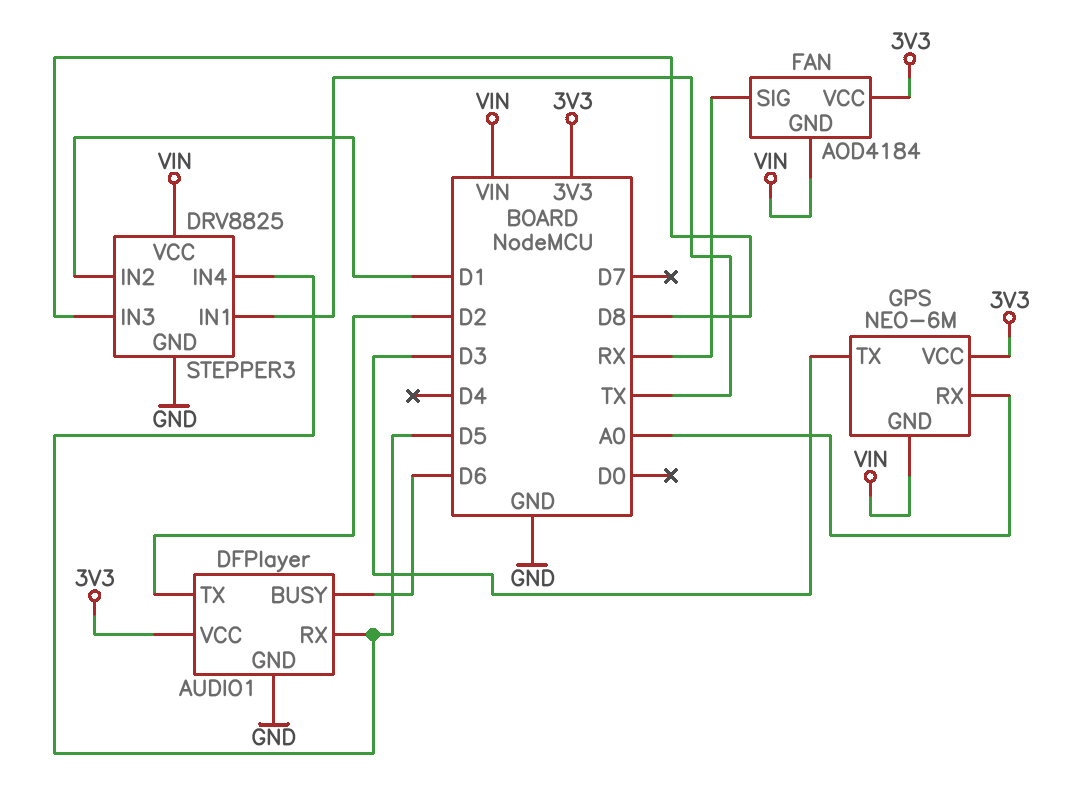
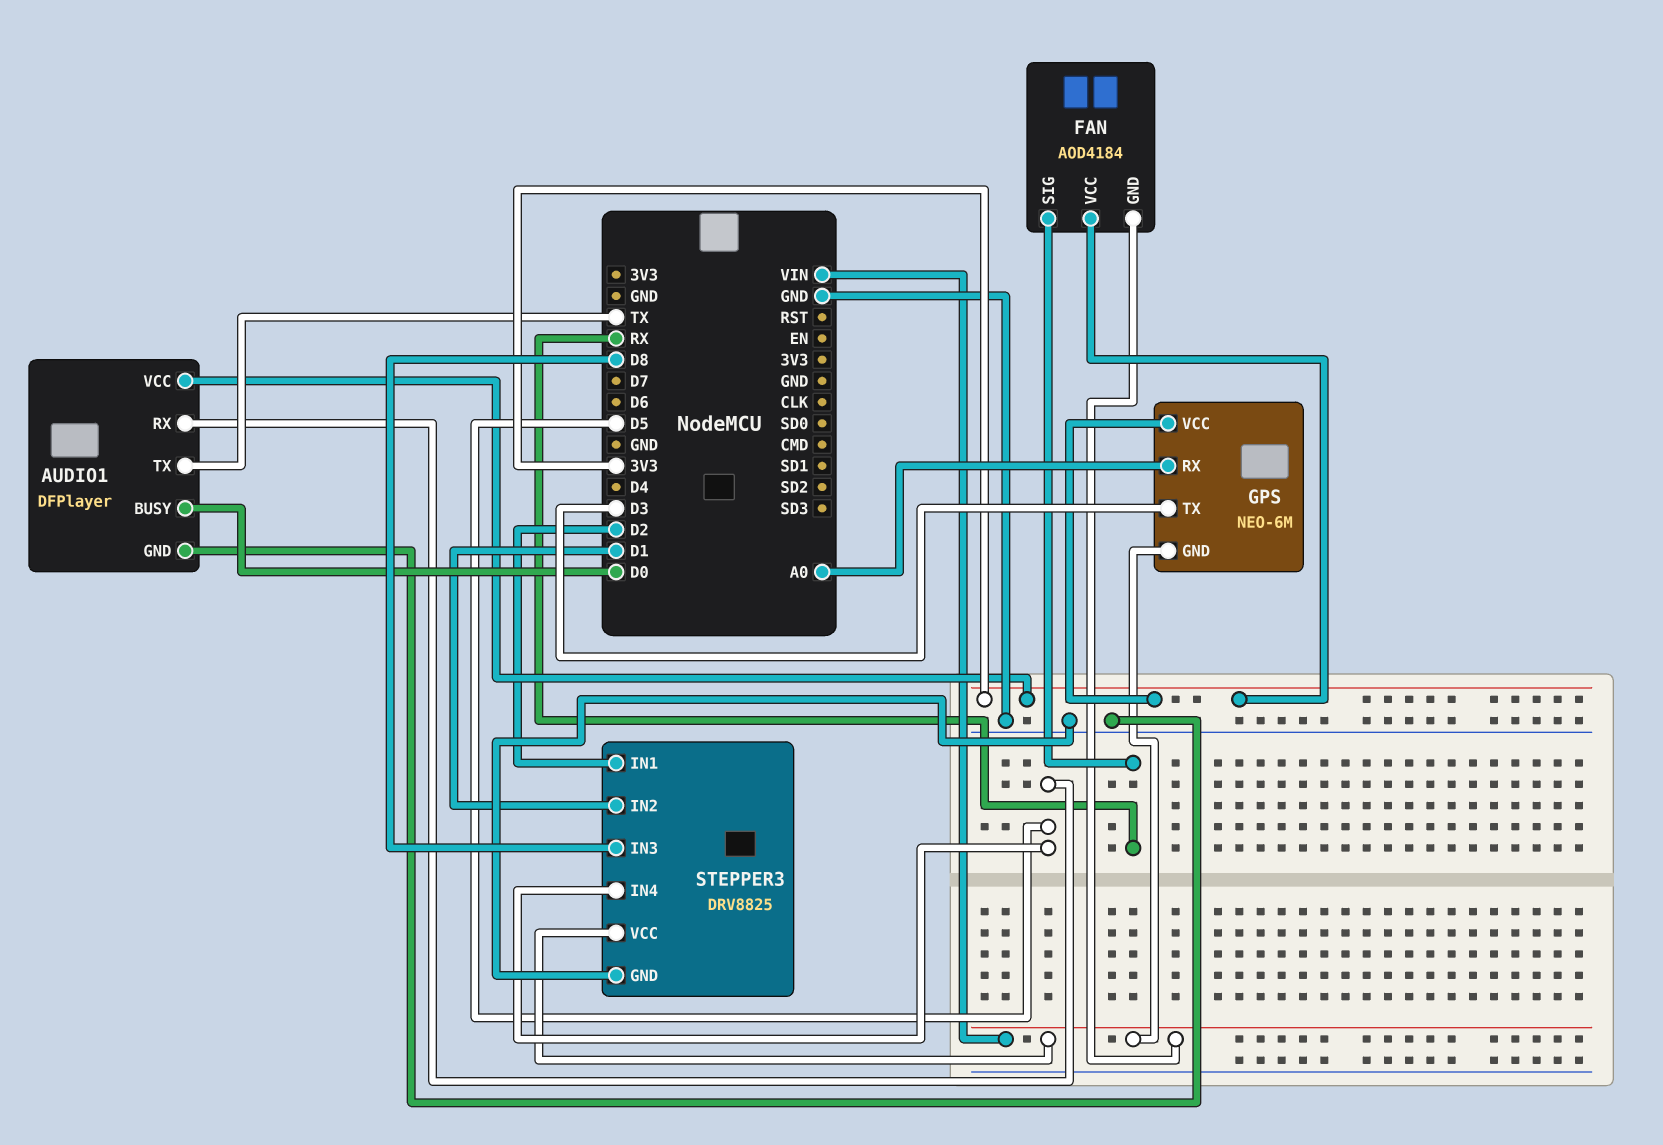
AUDIO1 pin BUSY: D6 -> D0
AUDIO1 pin TX: D2 -> TX
STEPPER3 pin IN1: TX -> D2

